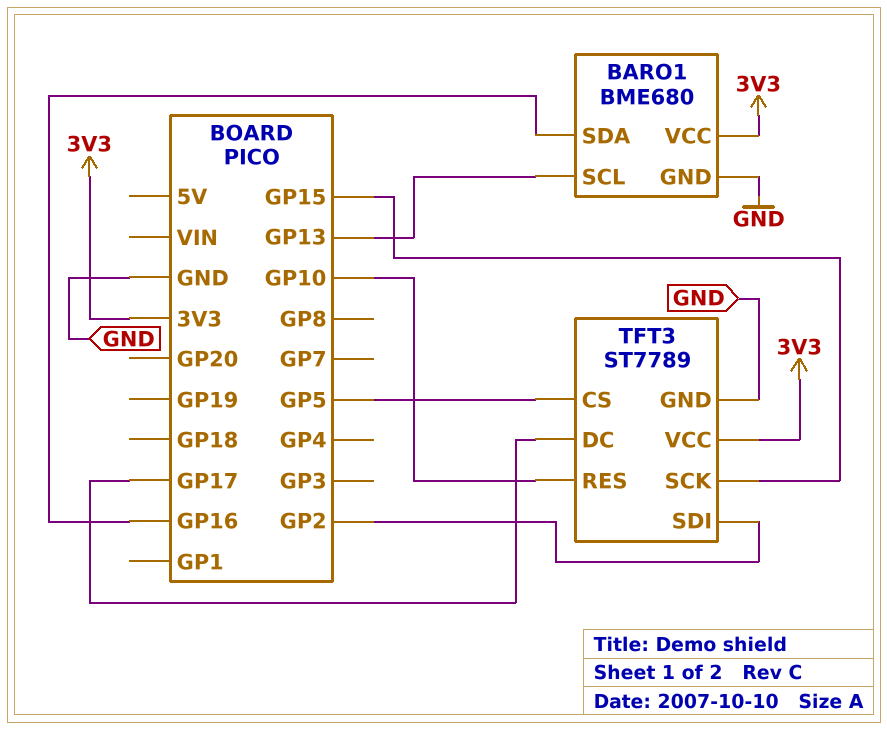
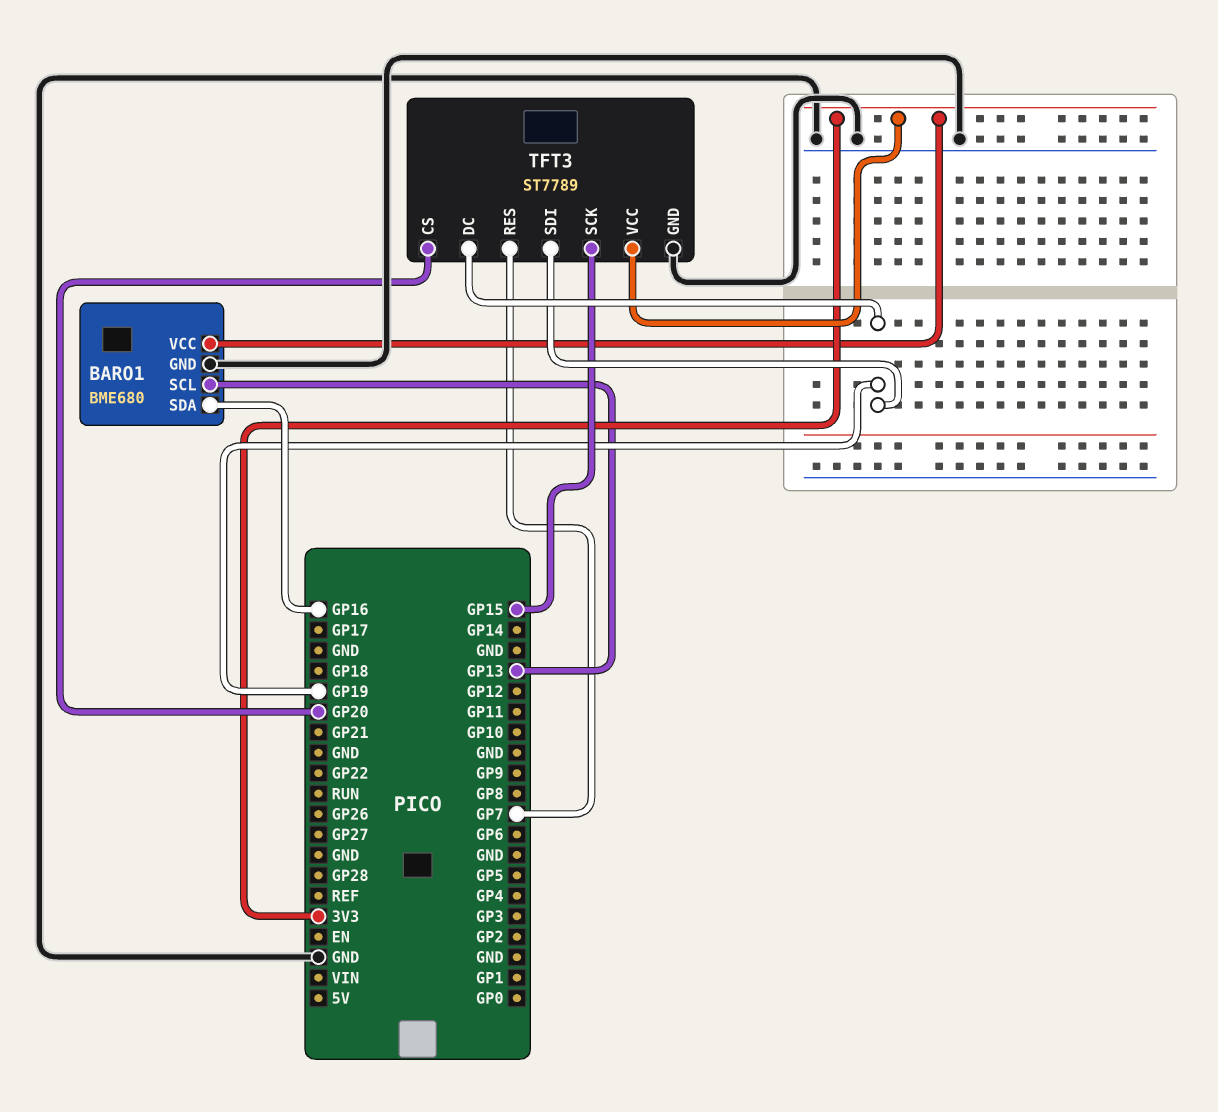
TFT3 pin CS: GP5 -> GP20
TFT3 pin DC: GP17 -> GP19
TFT3 pin RES: GP10 -> GP7
TFT3 pin SDI: GP2 -> GP19

